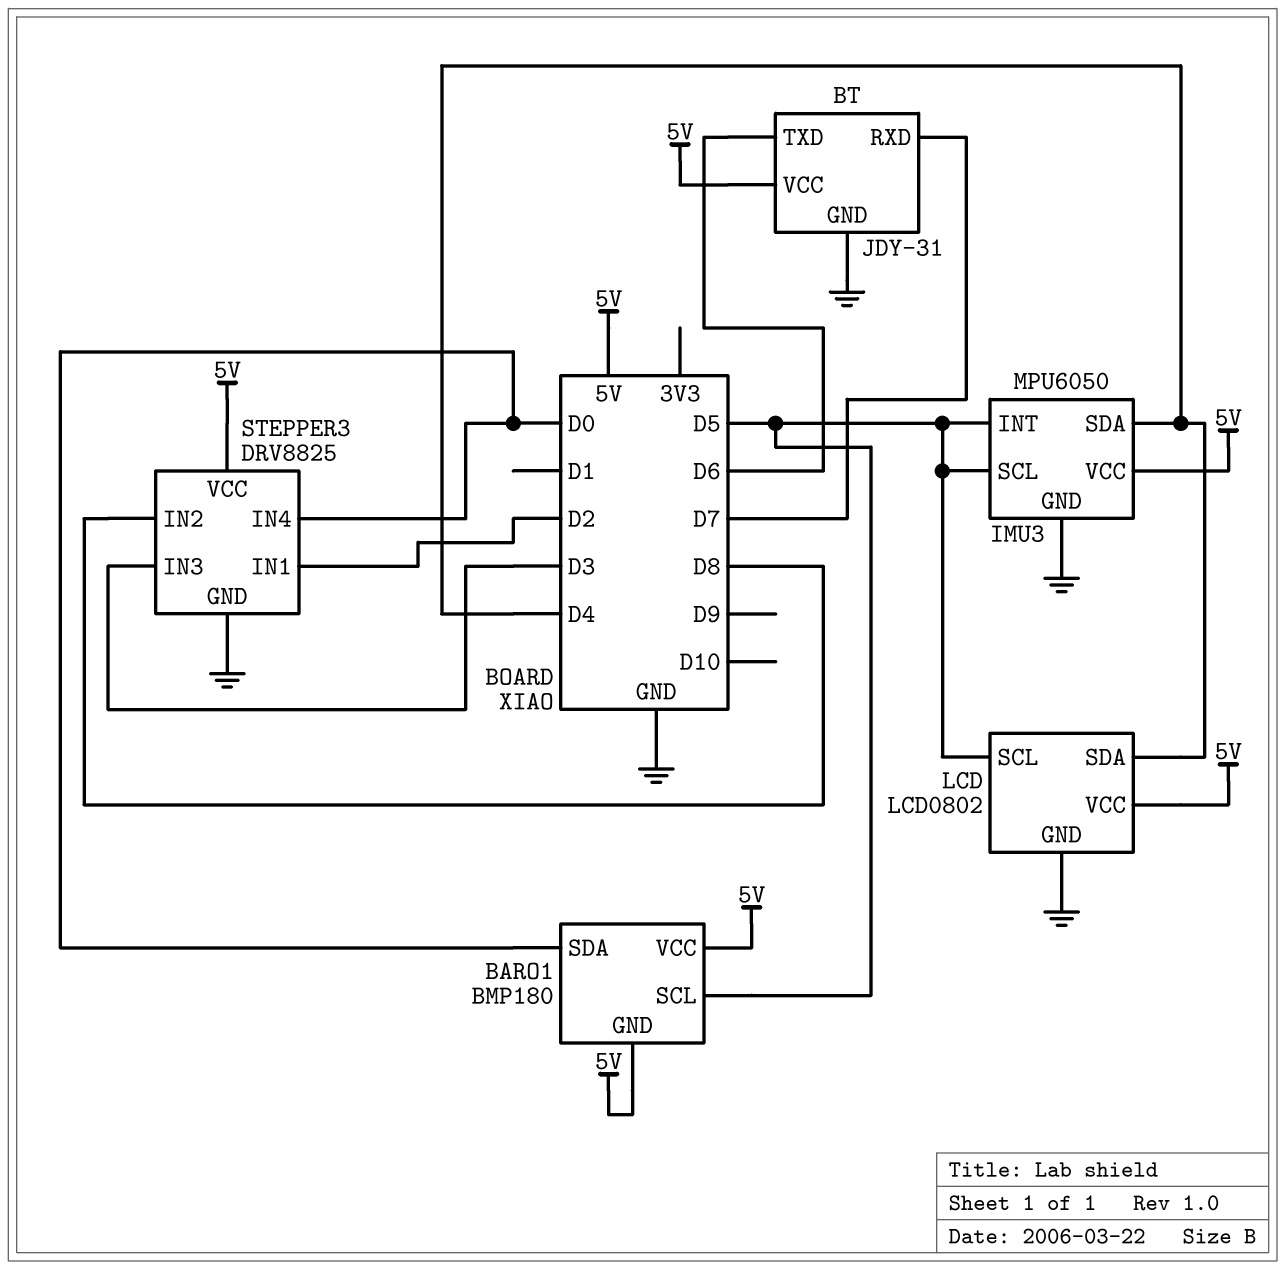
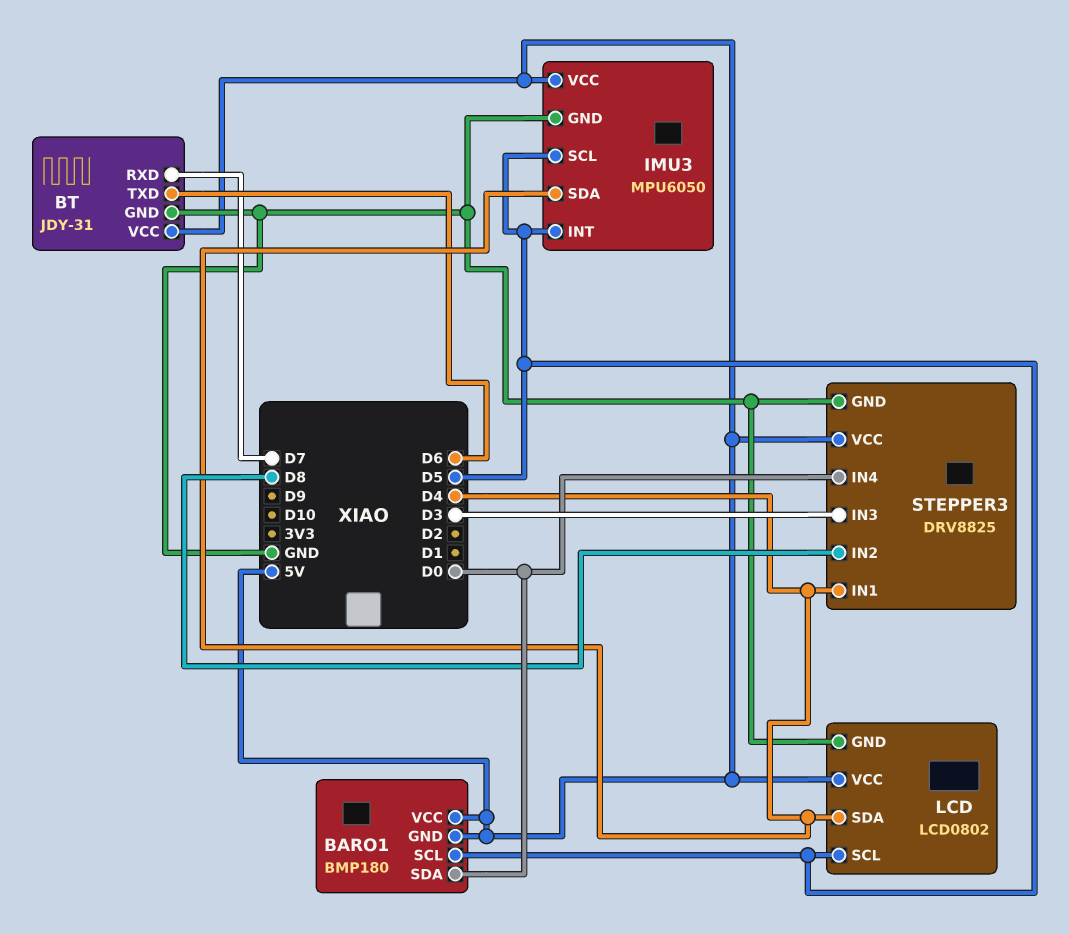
STEPPER3 pin IN1: D2 -> D4

